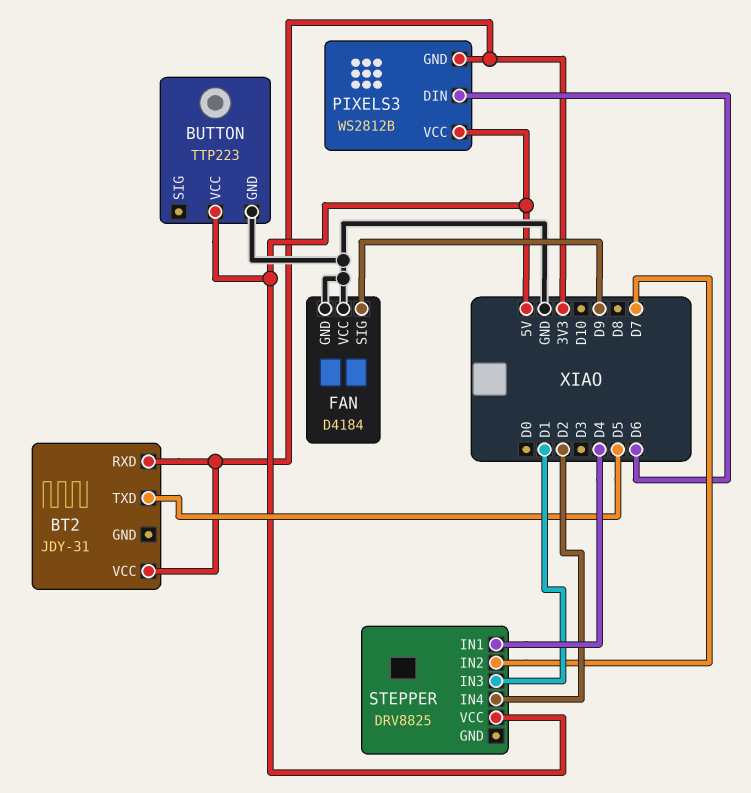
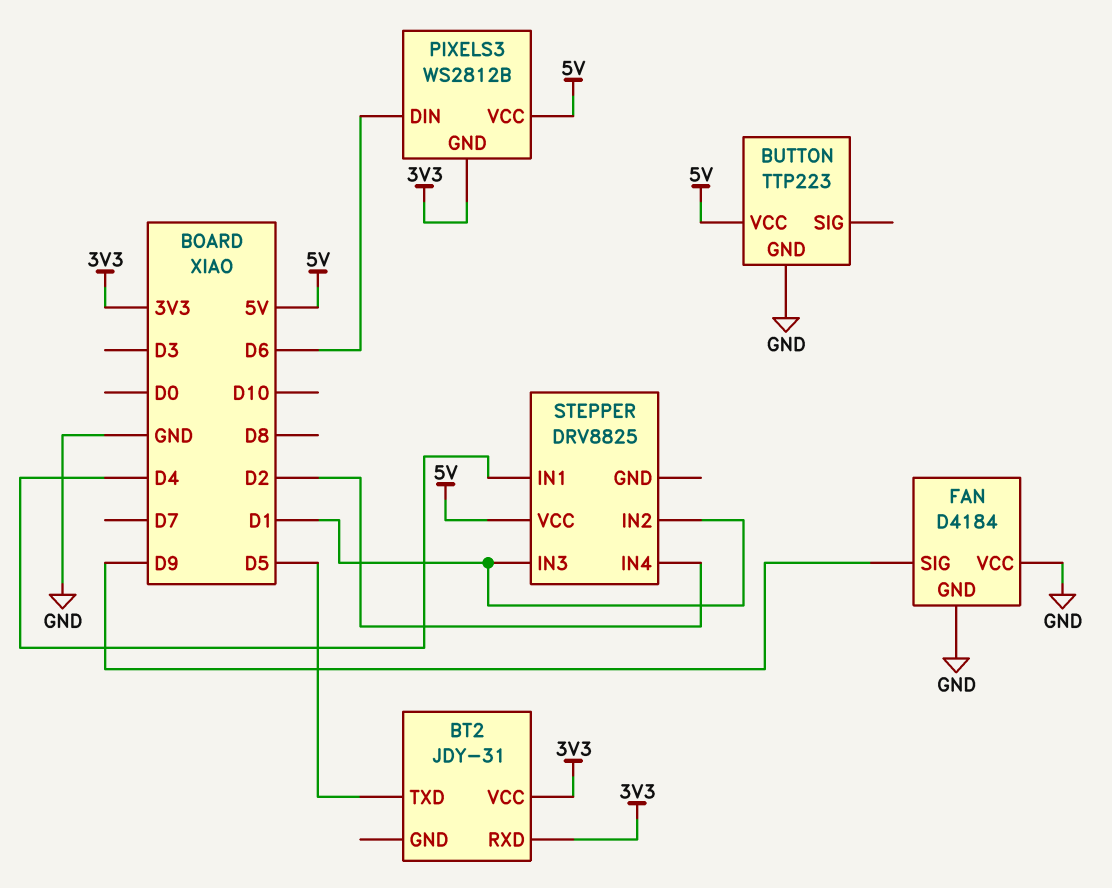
STEPPER pin IN2: D7 -> D1

